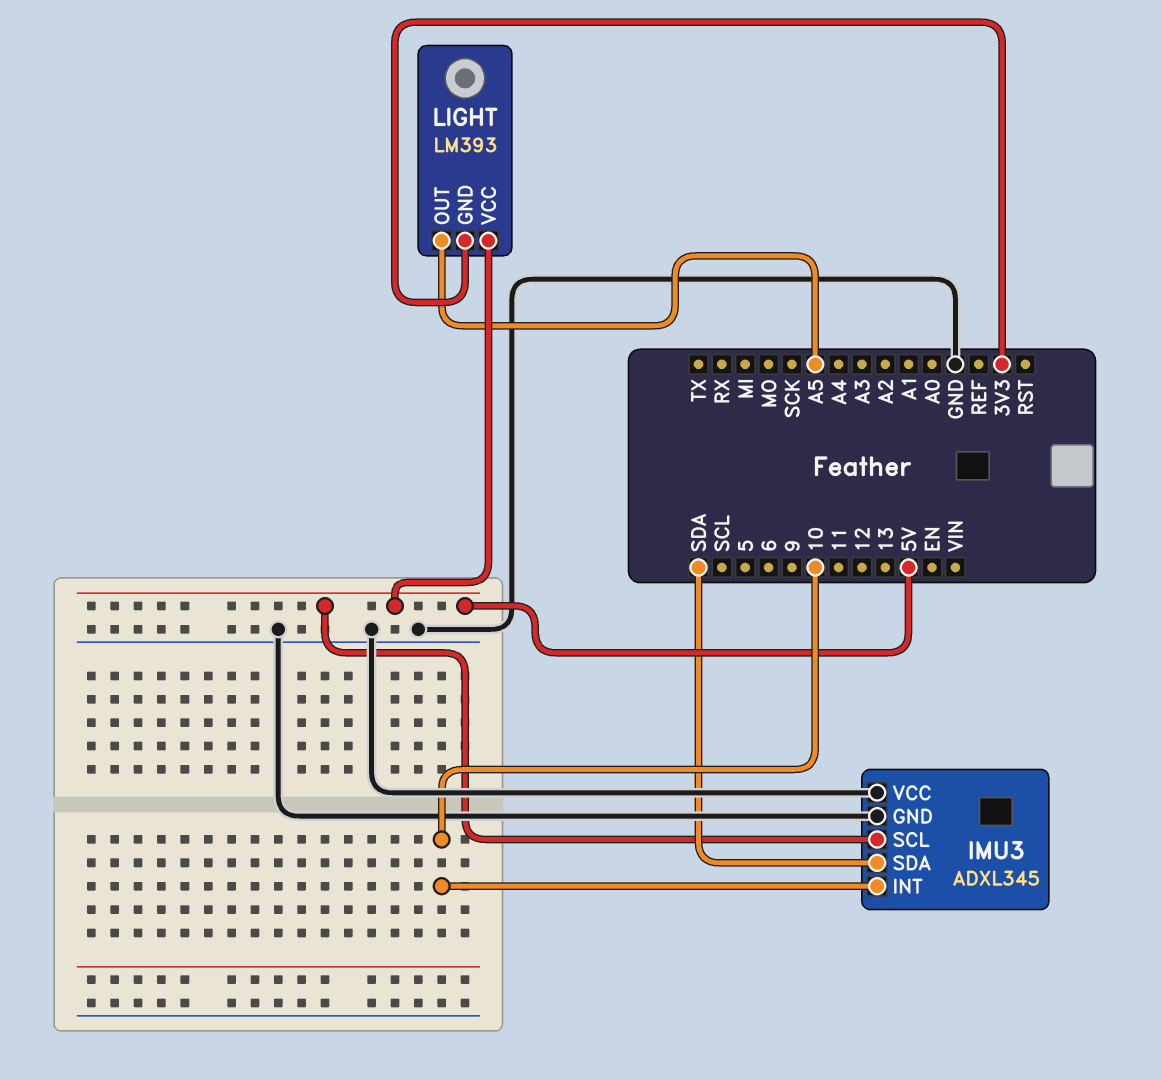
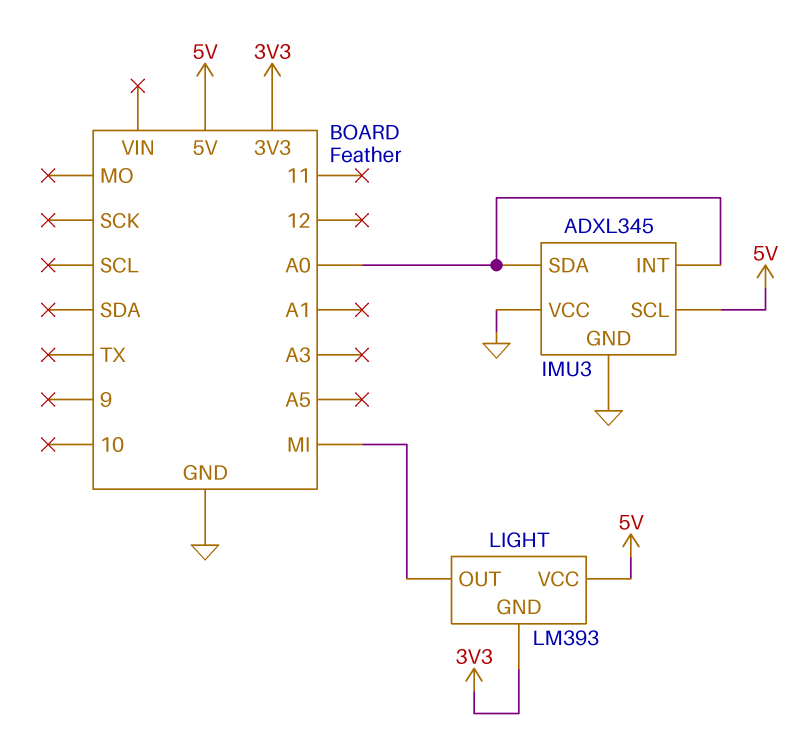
IMU3 pin INT: 10 -> A0
IMU3 pin SDA: SDA -> A0
LIGHT pin OUT: A5 -> MI

